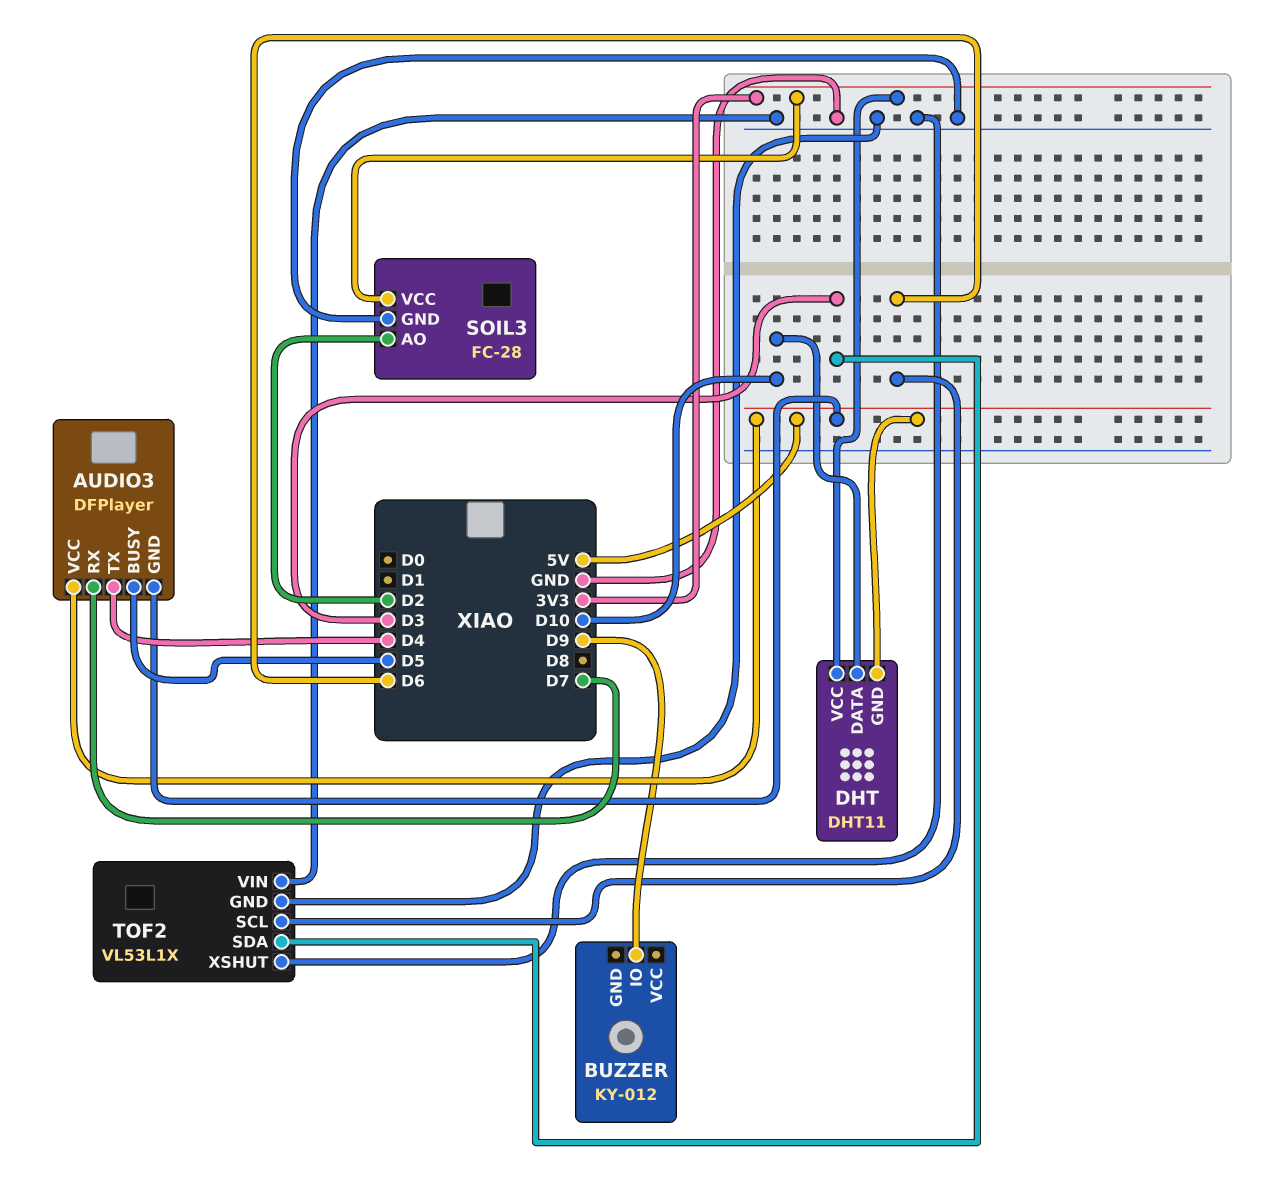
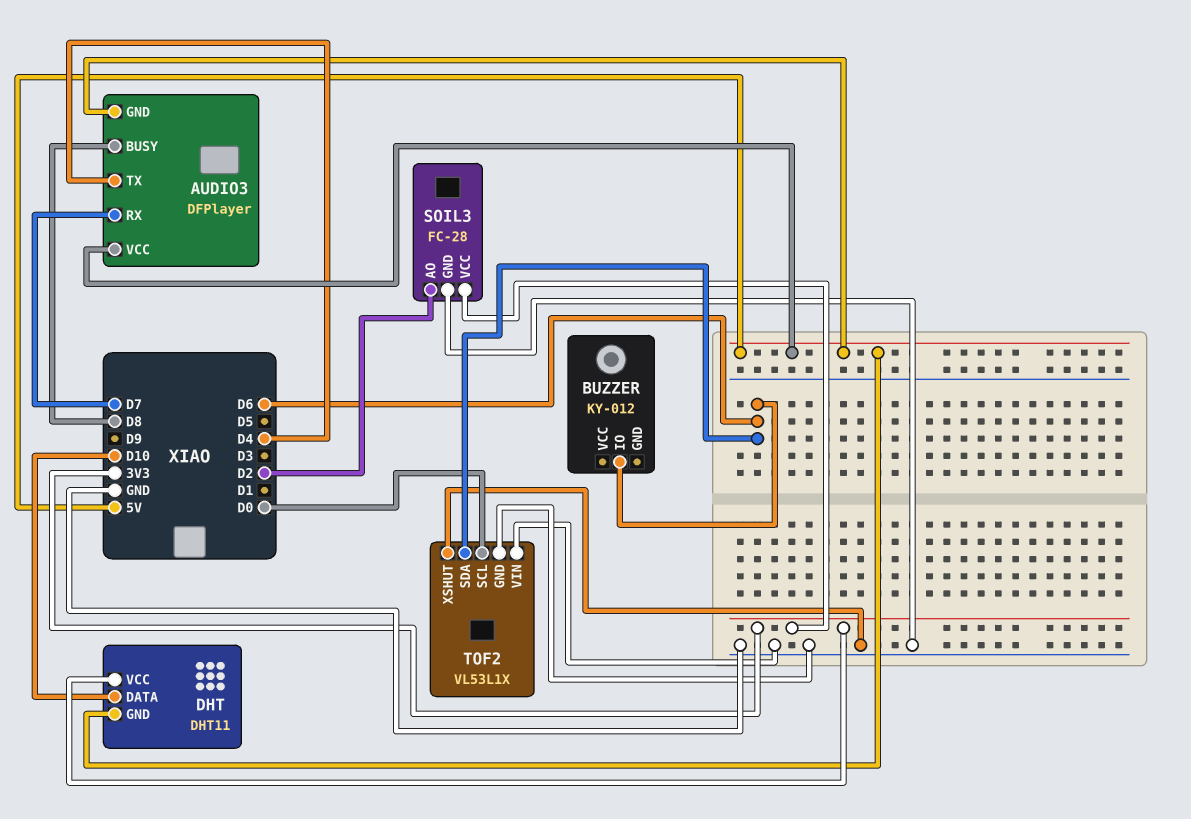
AUDIO3 pin BUSY: D5 -> D8
BUZZER pin IO: D9 -> D6
TOF2 pin SCL: D6 -> D0
TOF2 pin SDA: D3 -> D6

